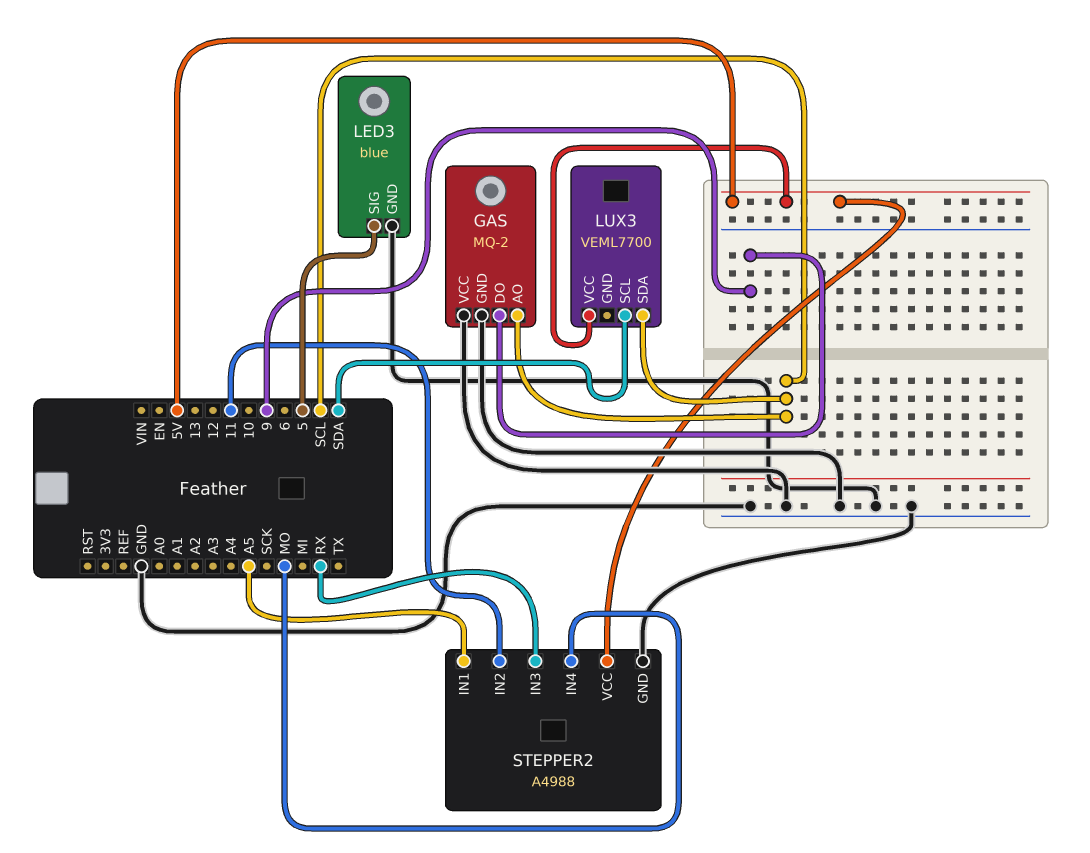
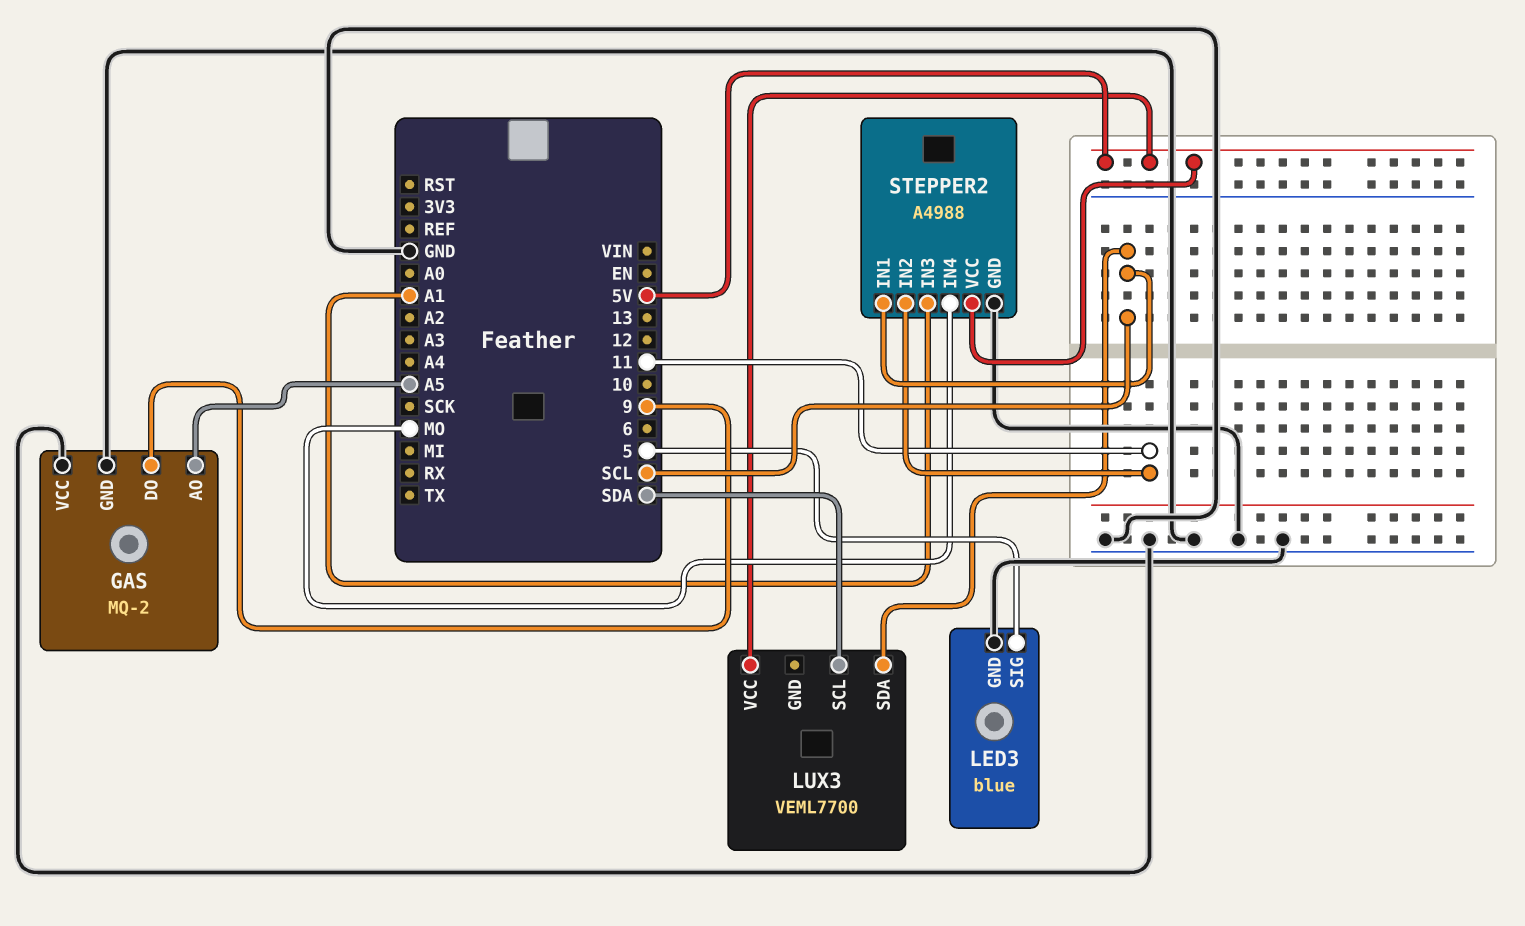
GAS pin AO: SCL -> A5
STEPPER2 pin IN1: A5 -> SCL
STEPPER2 pin IN3: RX -> A1

